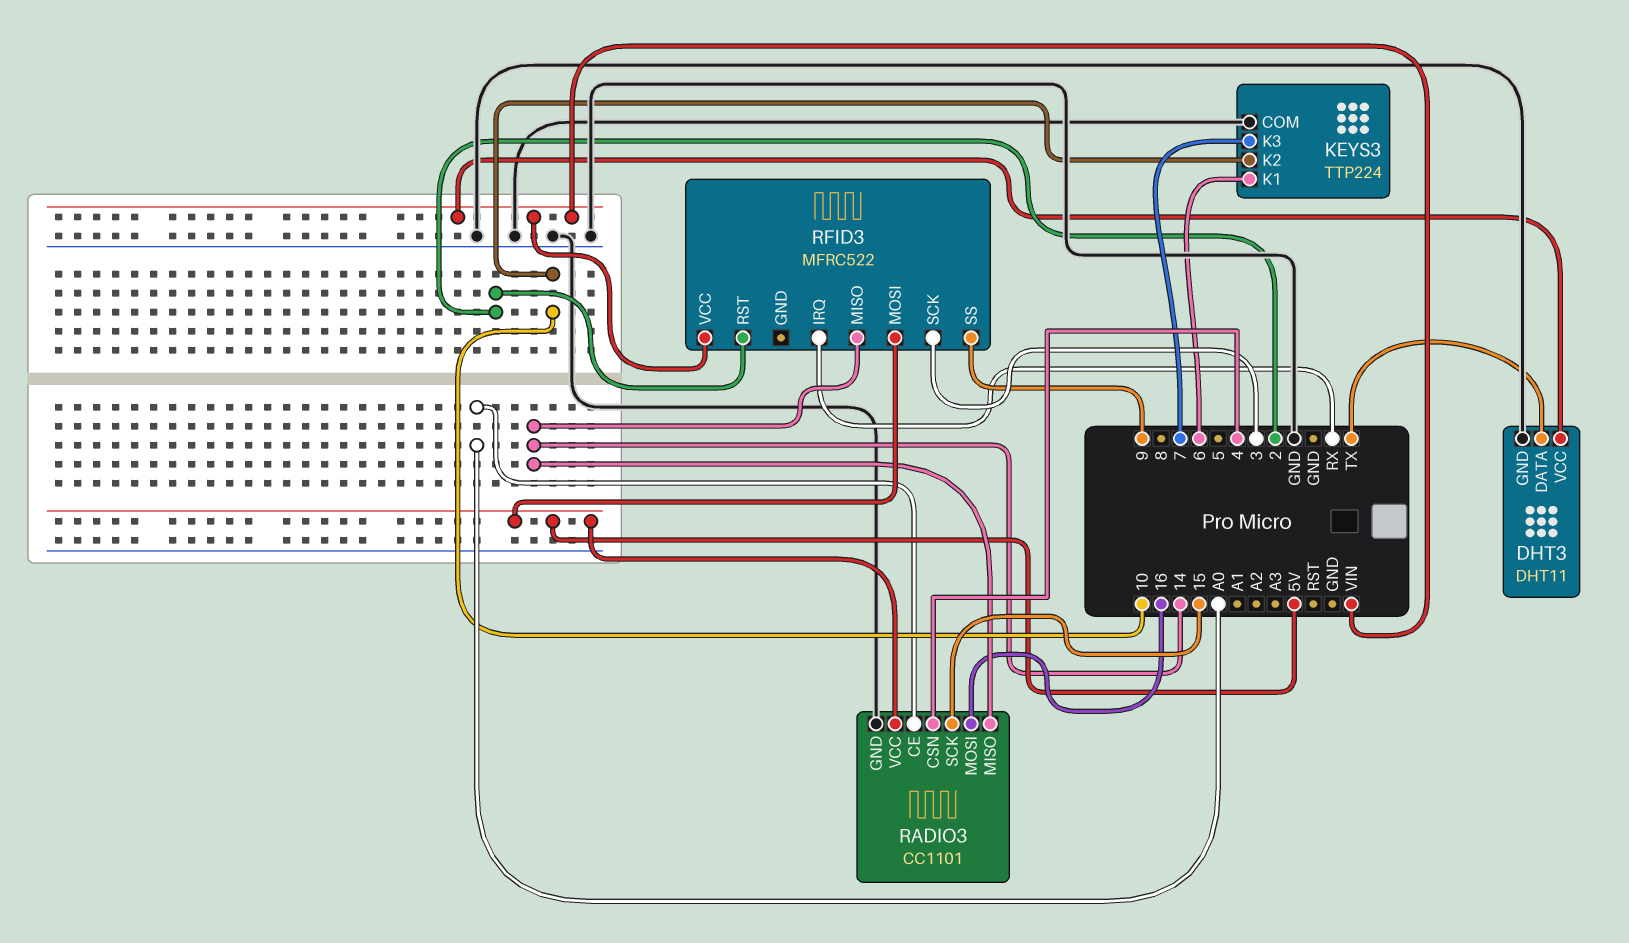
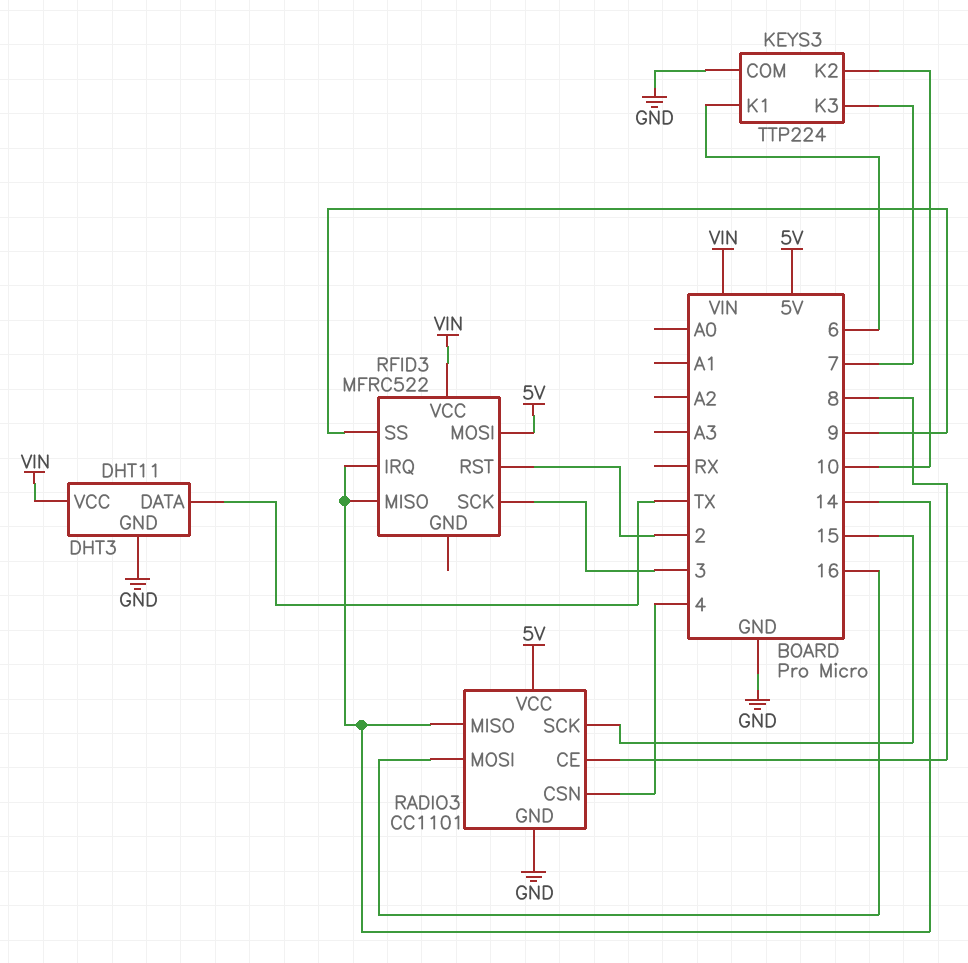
RADIO3 pin CE: A0 -> 8
RFID3 pin IRQ: RX -> 14

